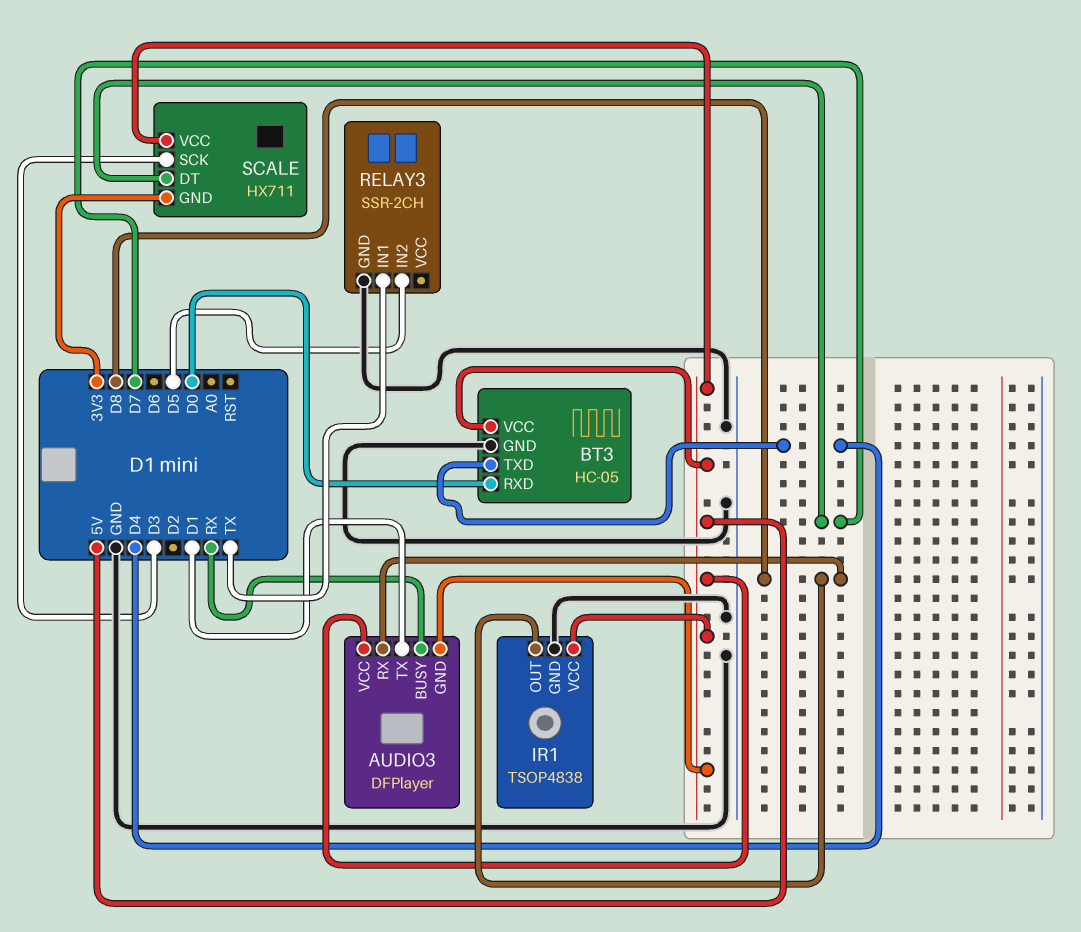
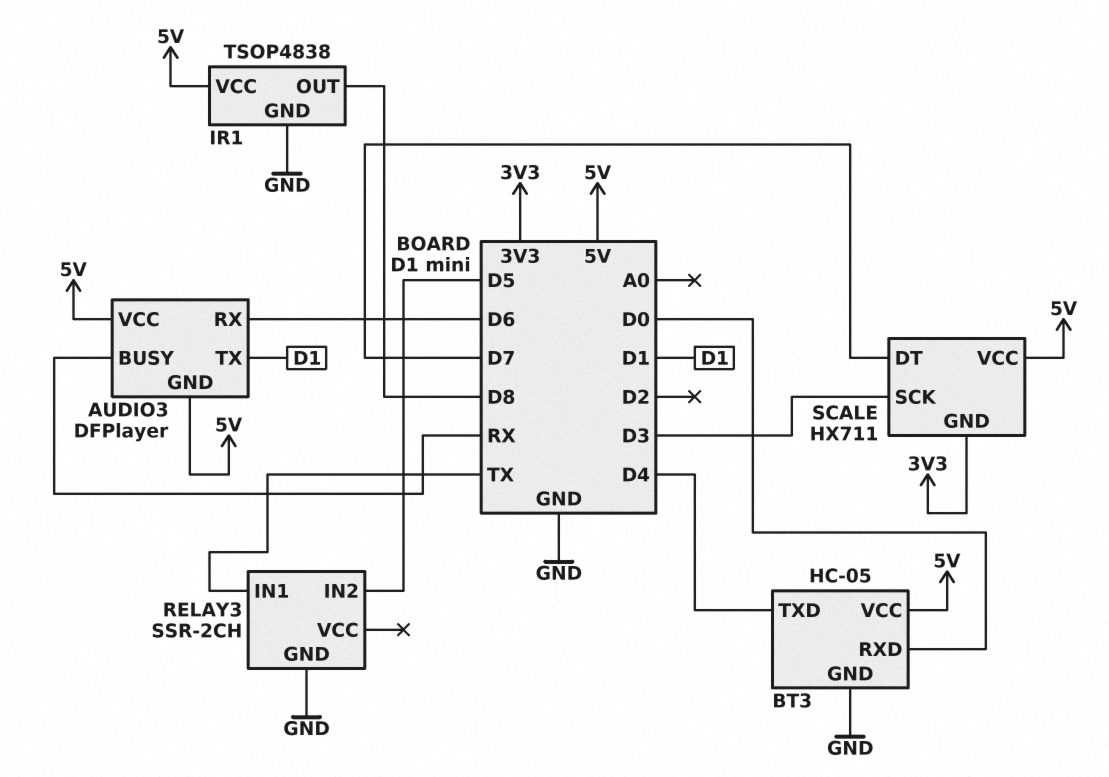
AUDIO3 pin RX: D8 -> D6

